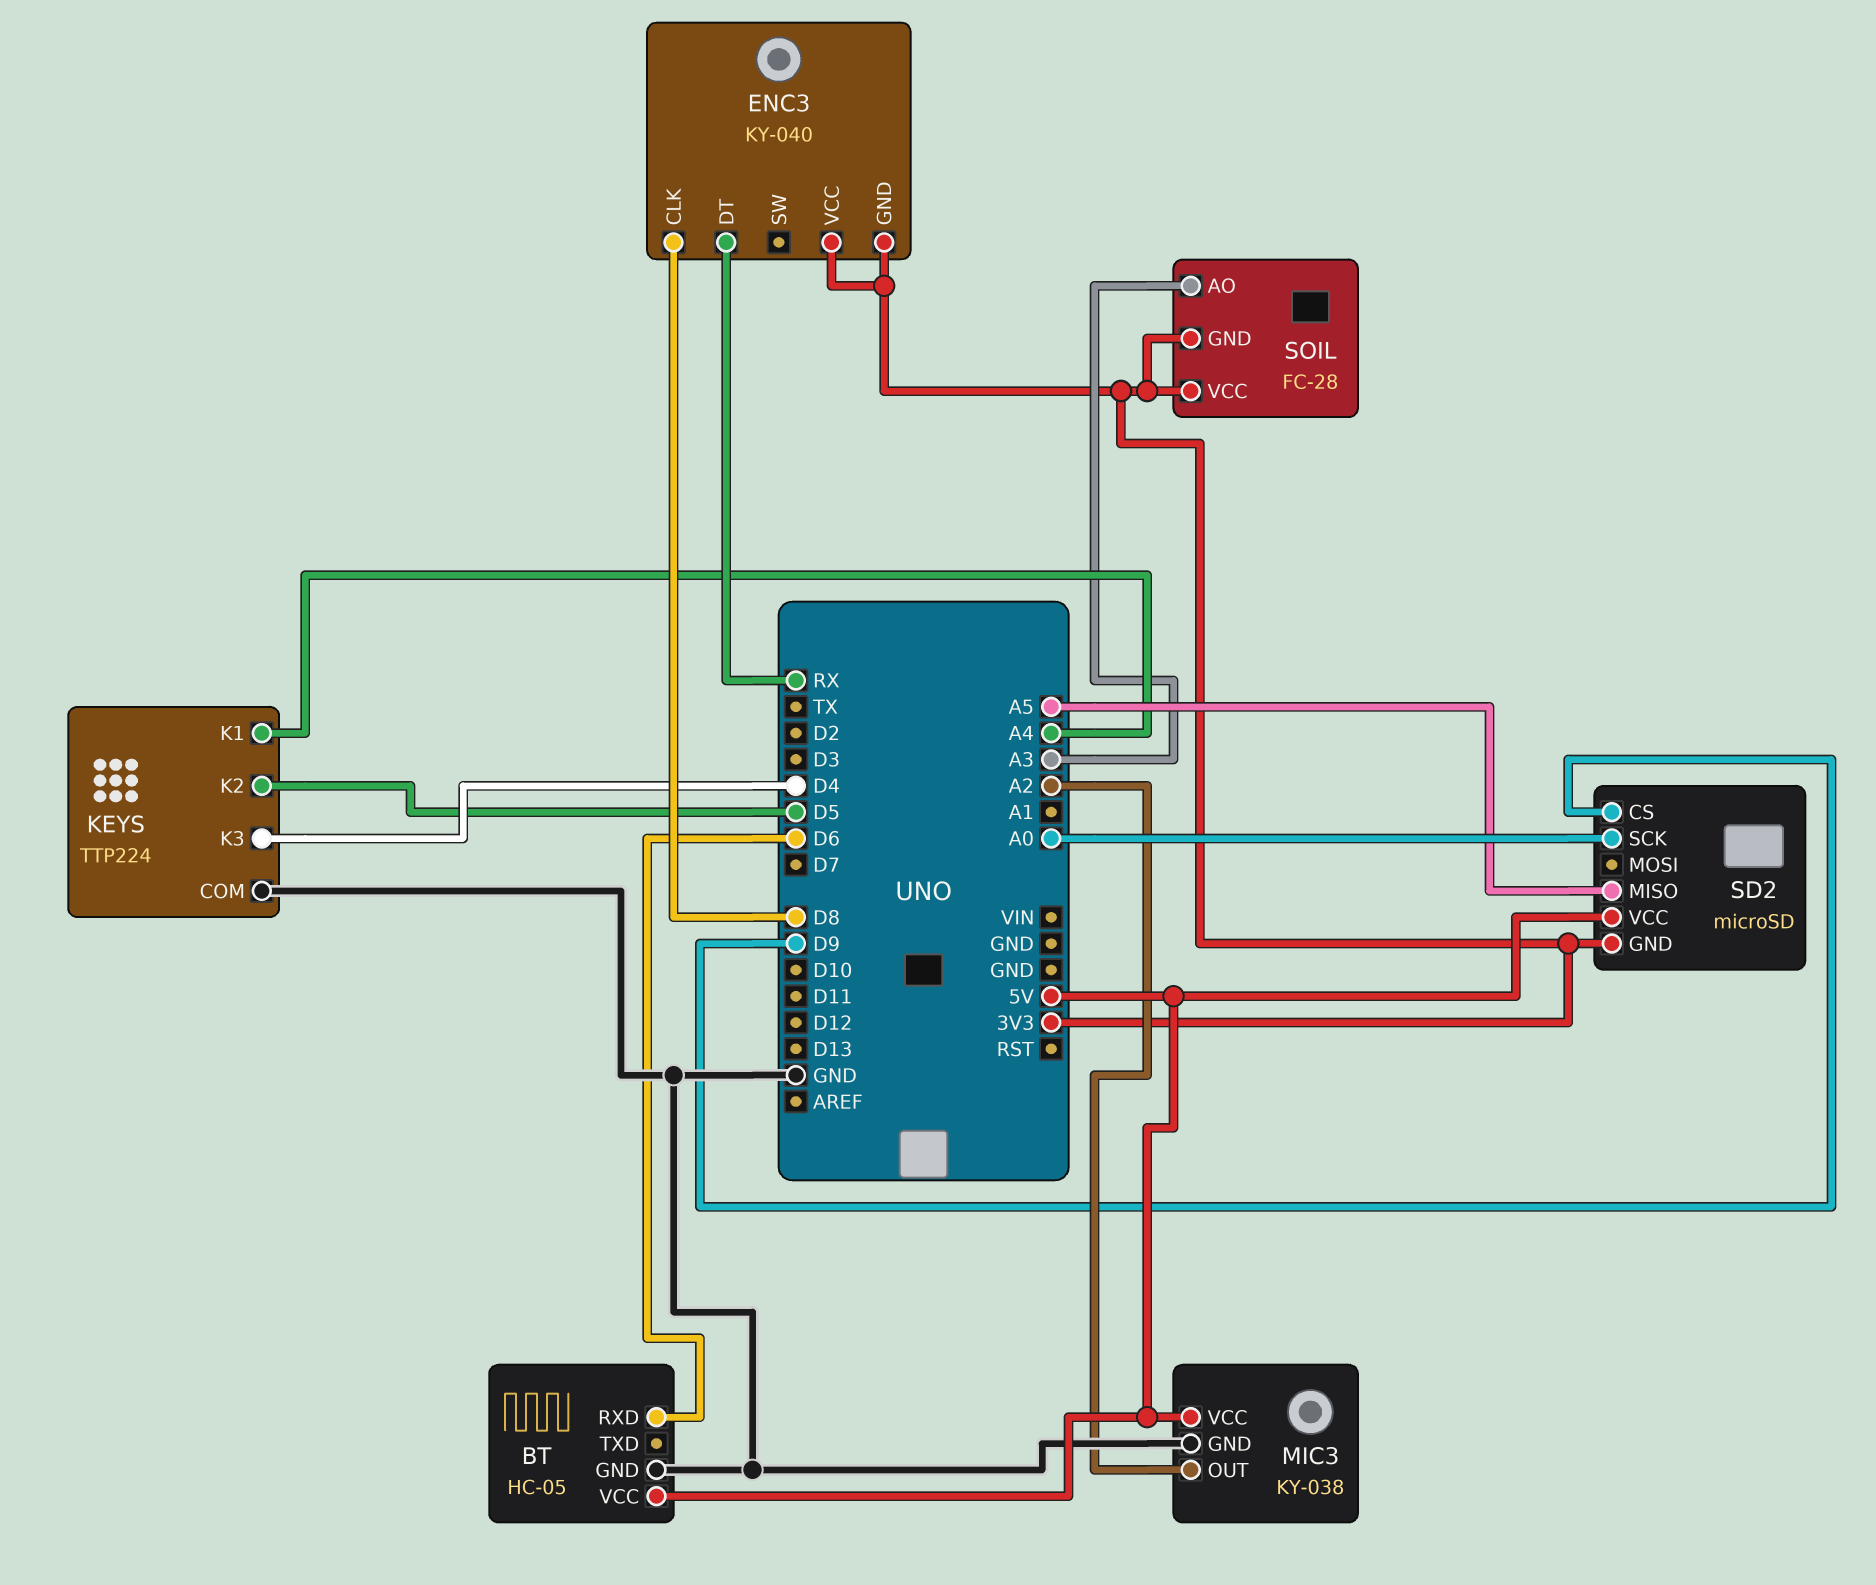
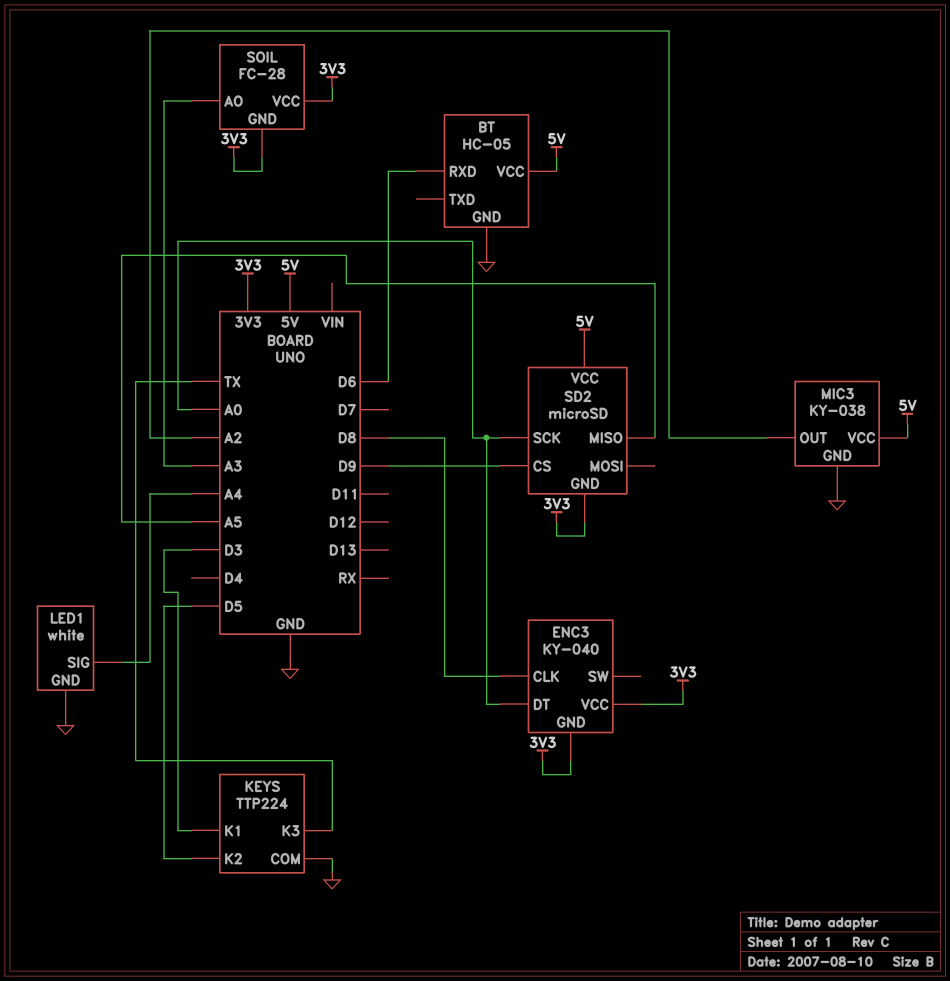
ENC3 pin DT: RX -> A0
KEYS pin K1: A4 -> D3
KEYS pin K3: D4 -> TX
LED1: none -> white
LED1 pin GND: none -> GND
LED1 pin SIG: none -> A4

